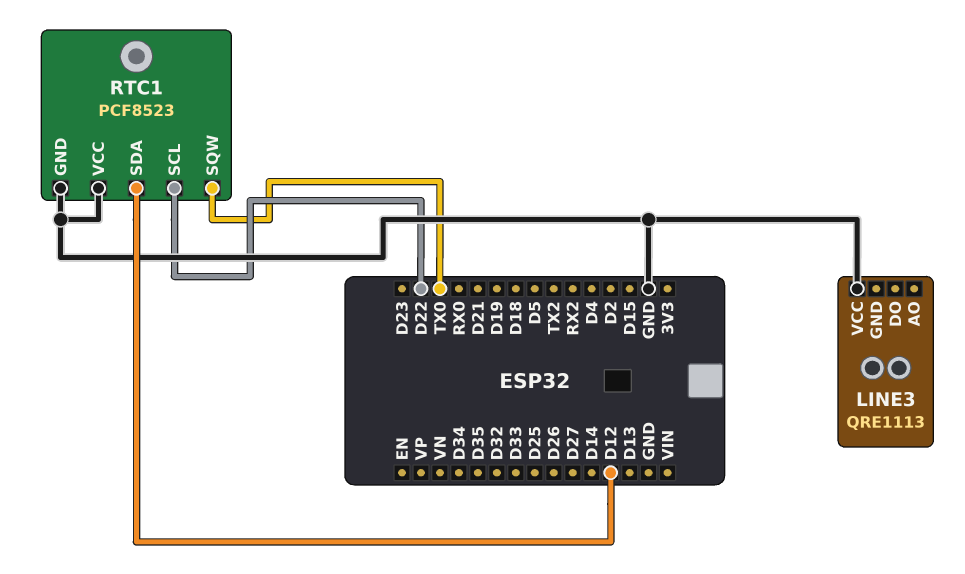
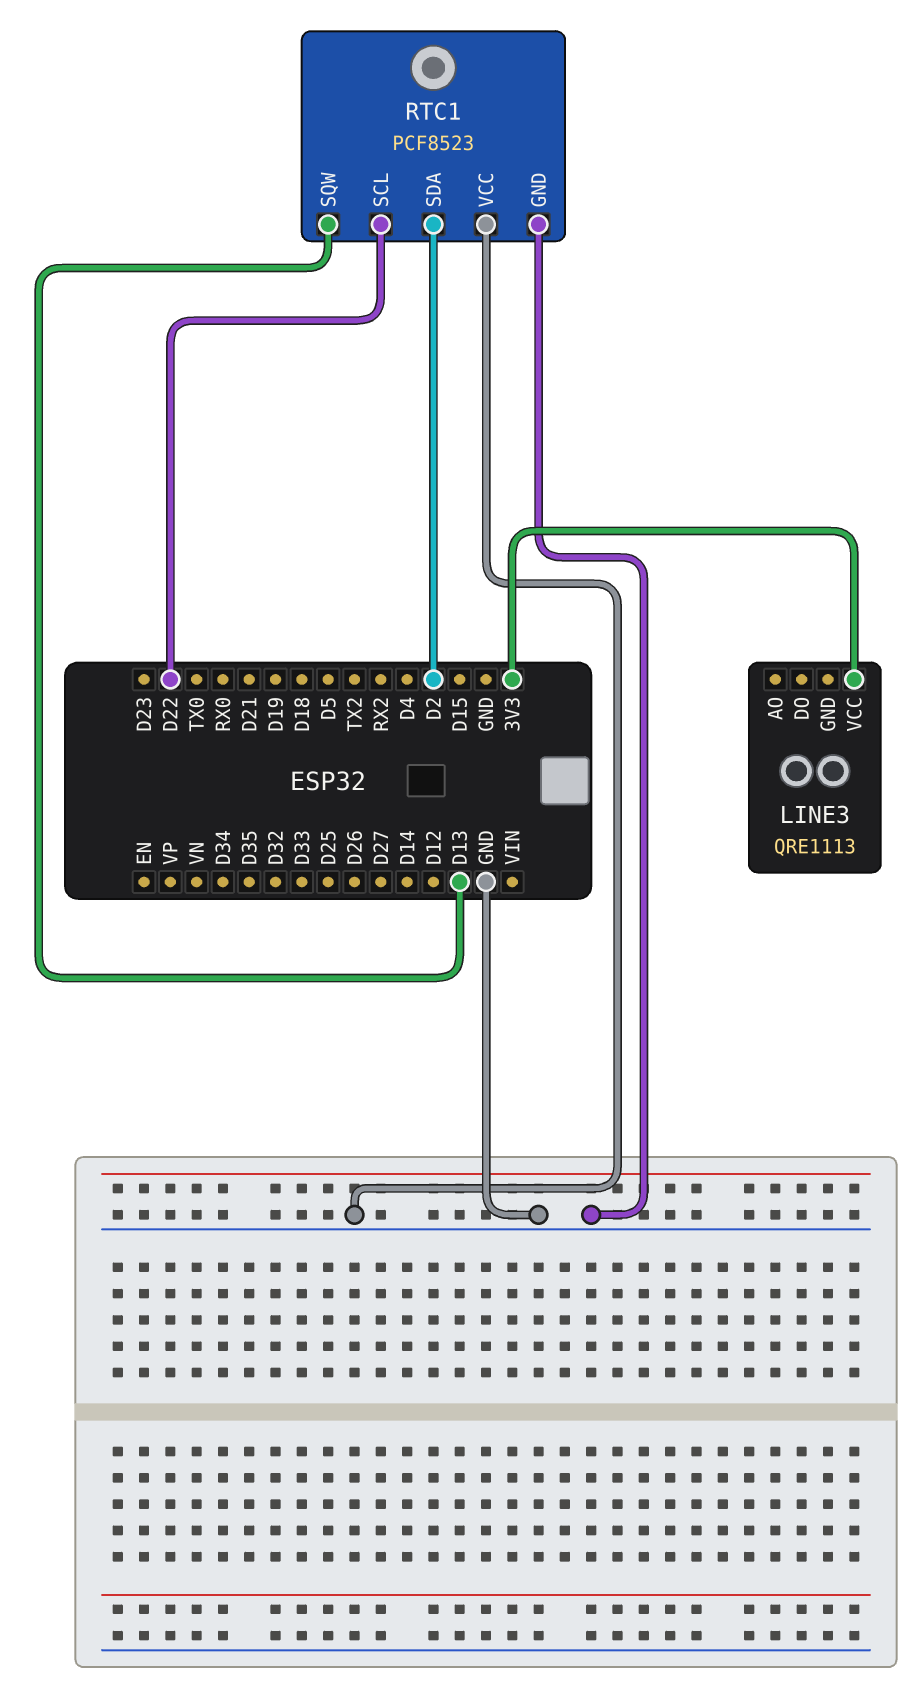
LINE3 pin VCC: GND -> 3V3
RTC1 pin SDA: D12 -> D2
RTC1 pin SQW: TX0 -> D13

